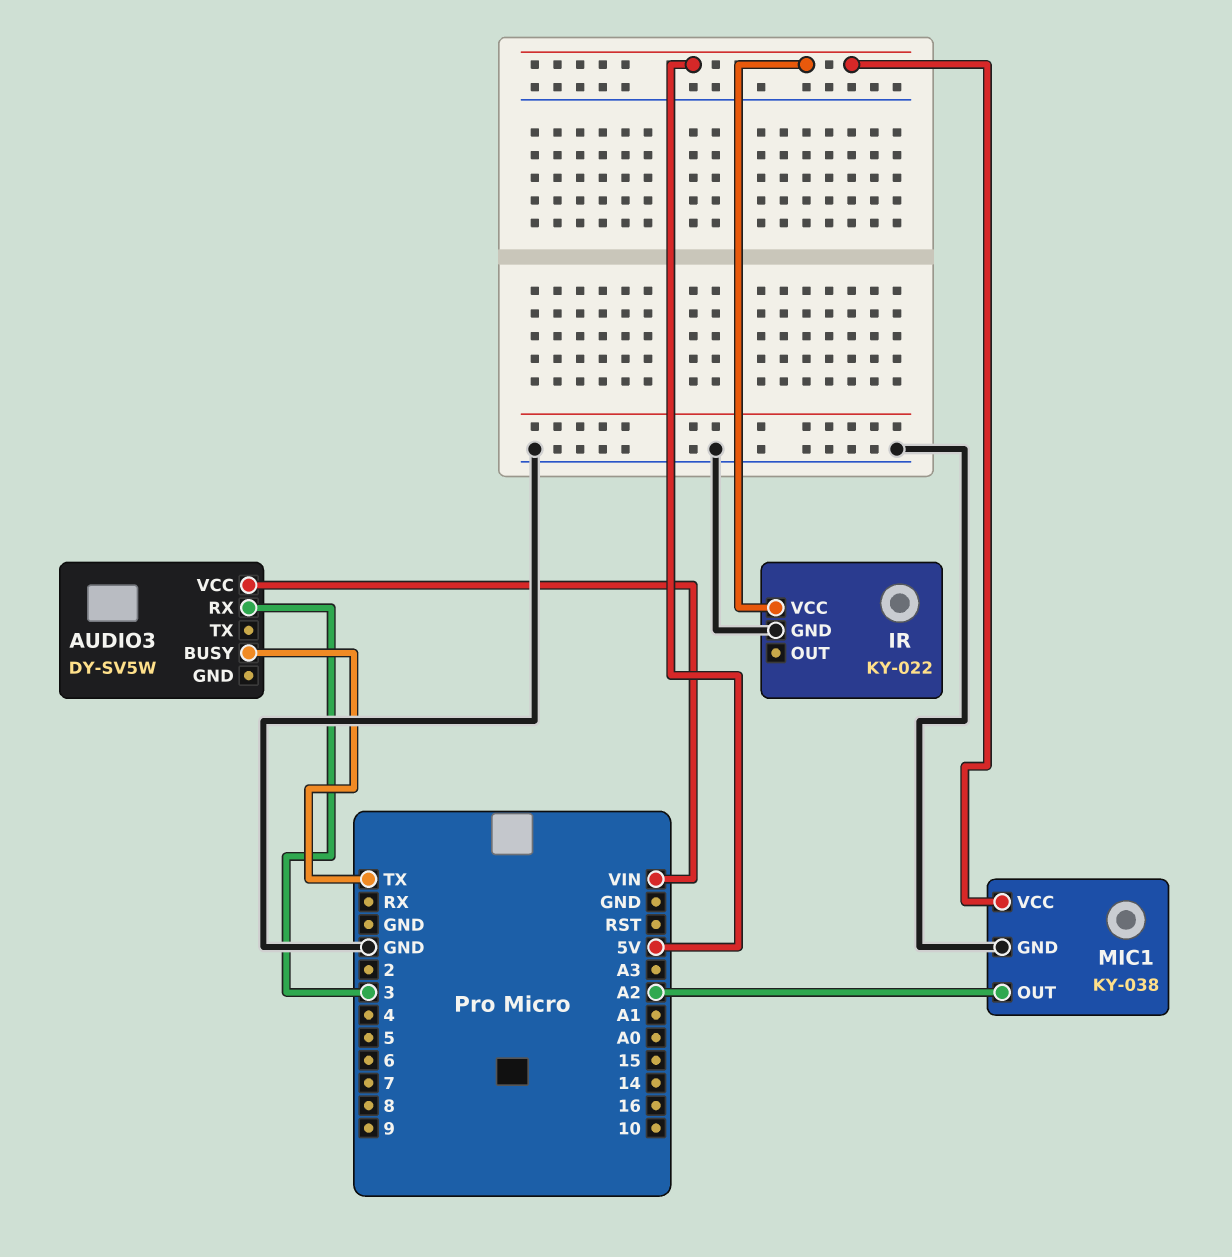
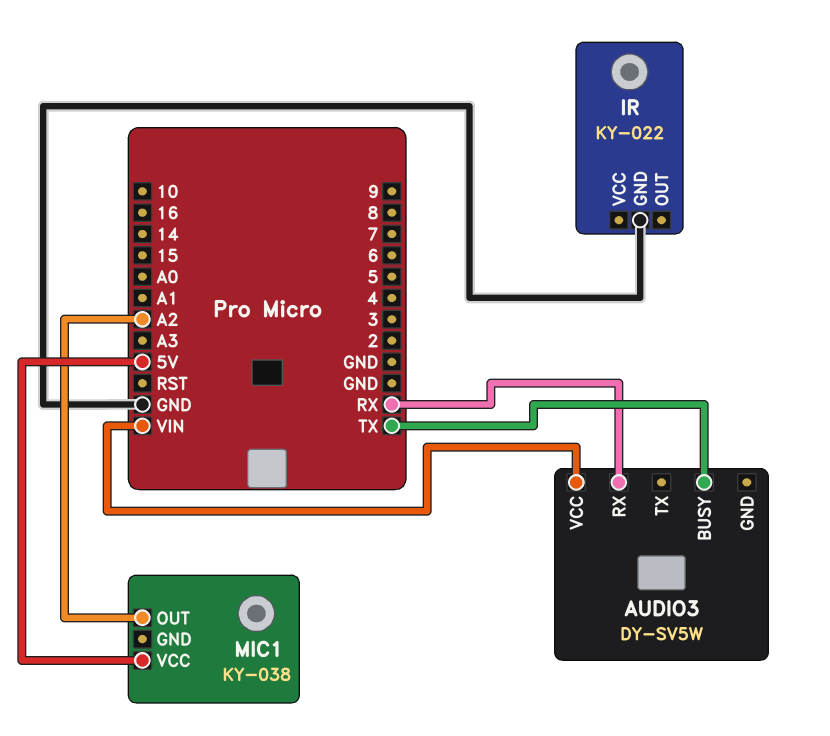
AUDIO3 pin RX: 3 -> RX
IR pin VCC: 5V -> none
MIC1 pin GND: GND -> none

